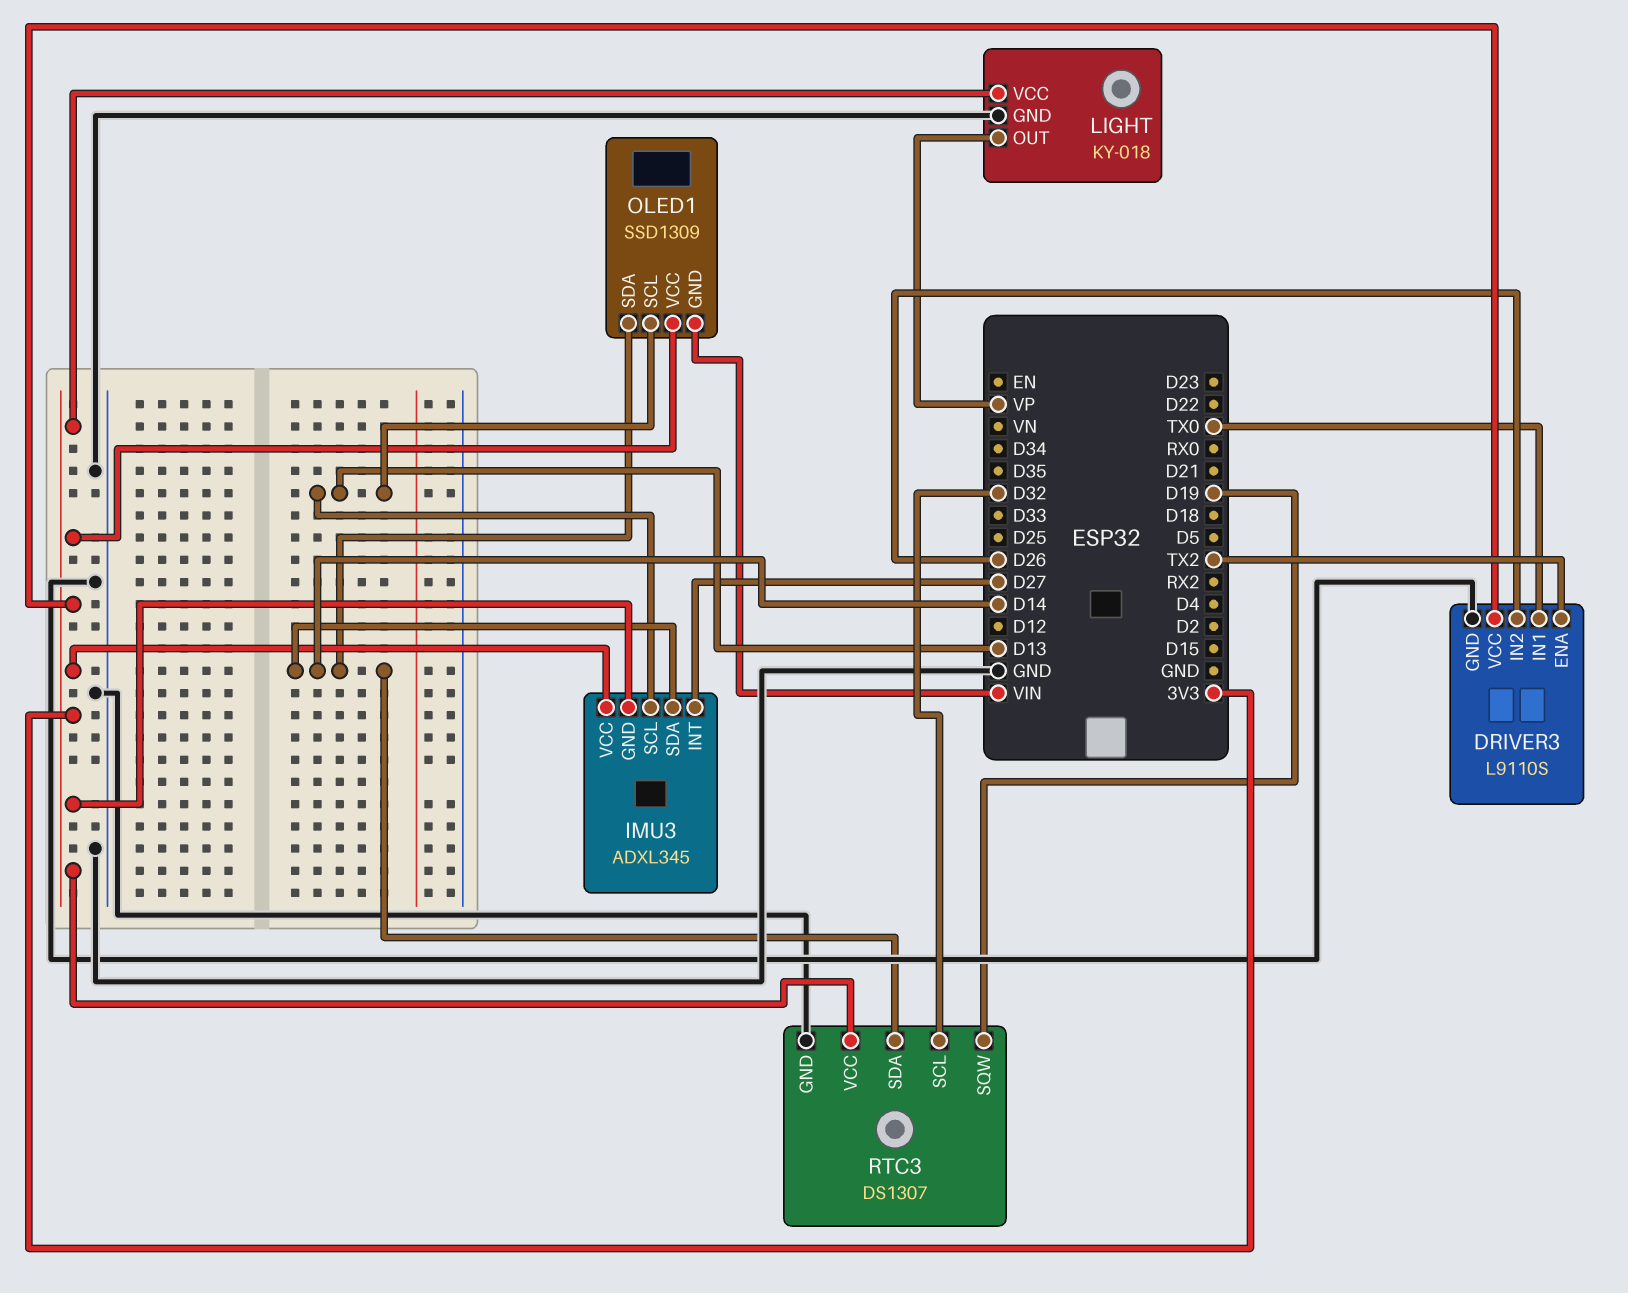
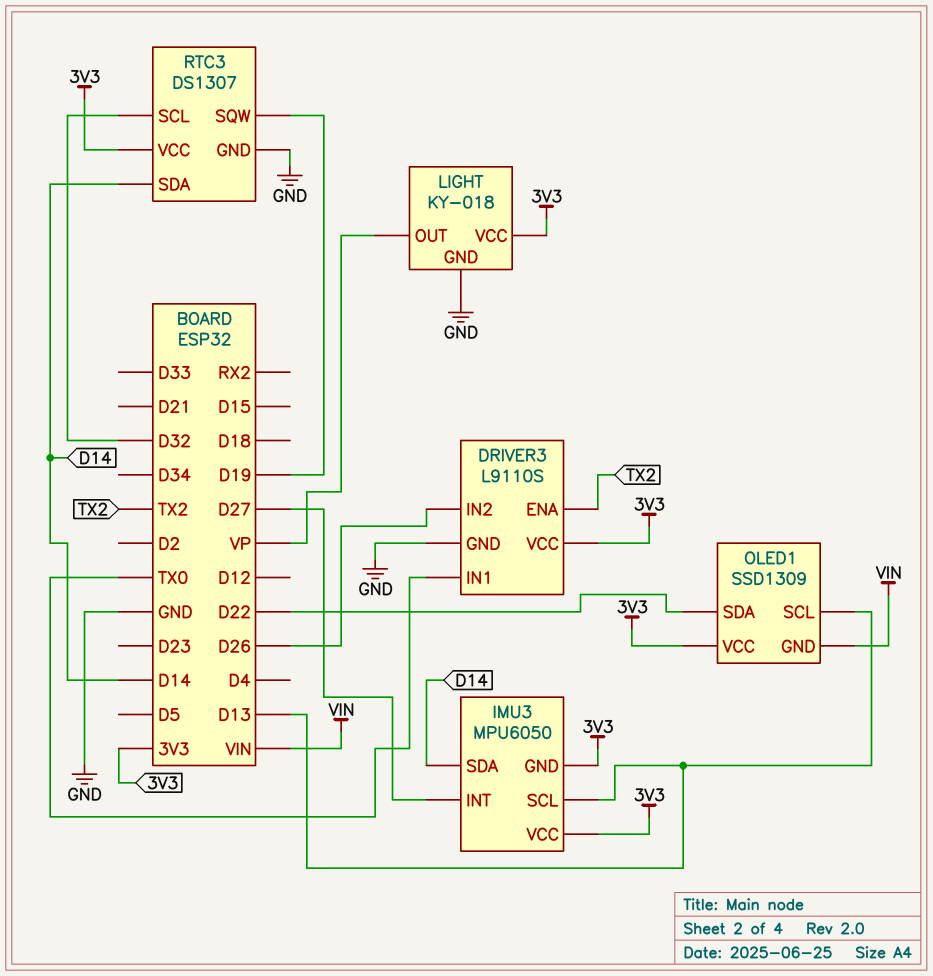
IMU3: ADXL345 -> MPU6050
OLED1 pin SDA: D14 -> D22

